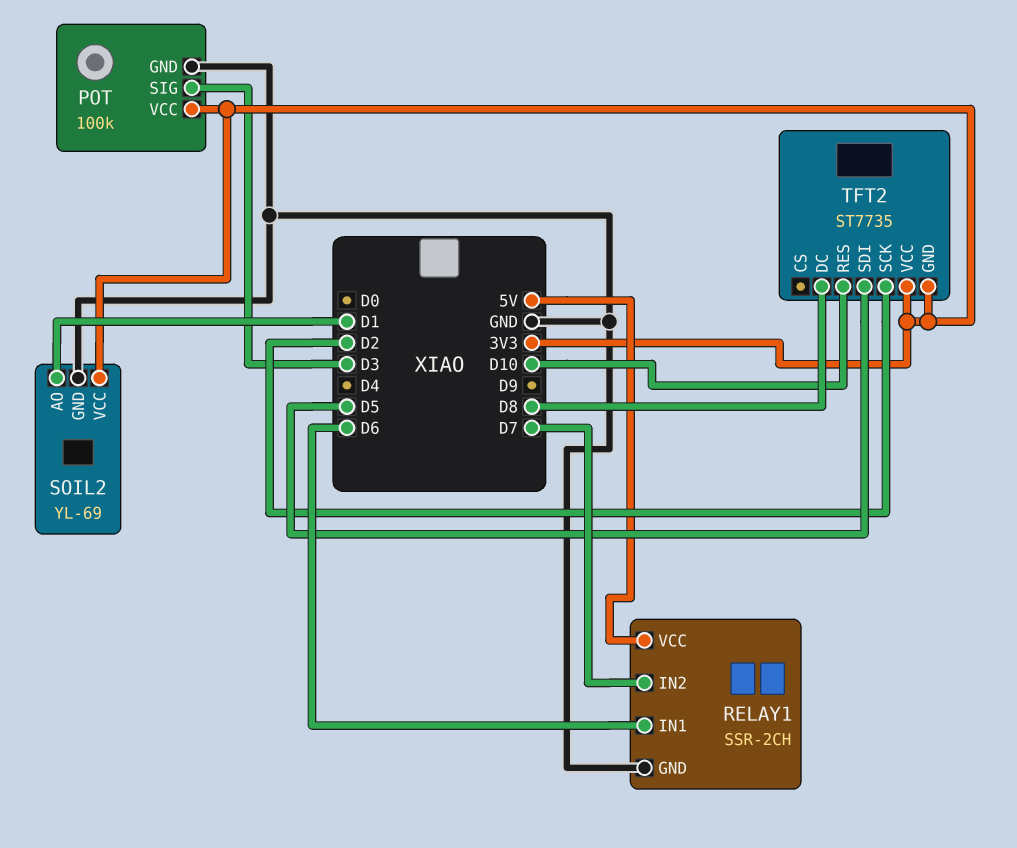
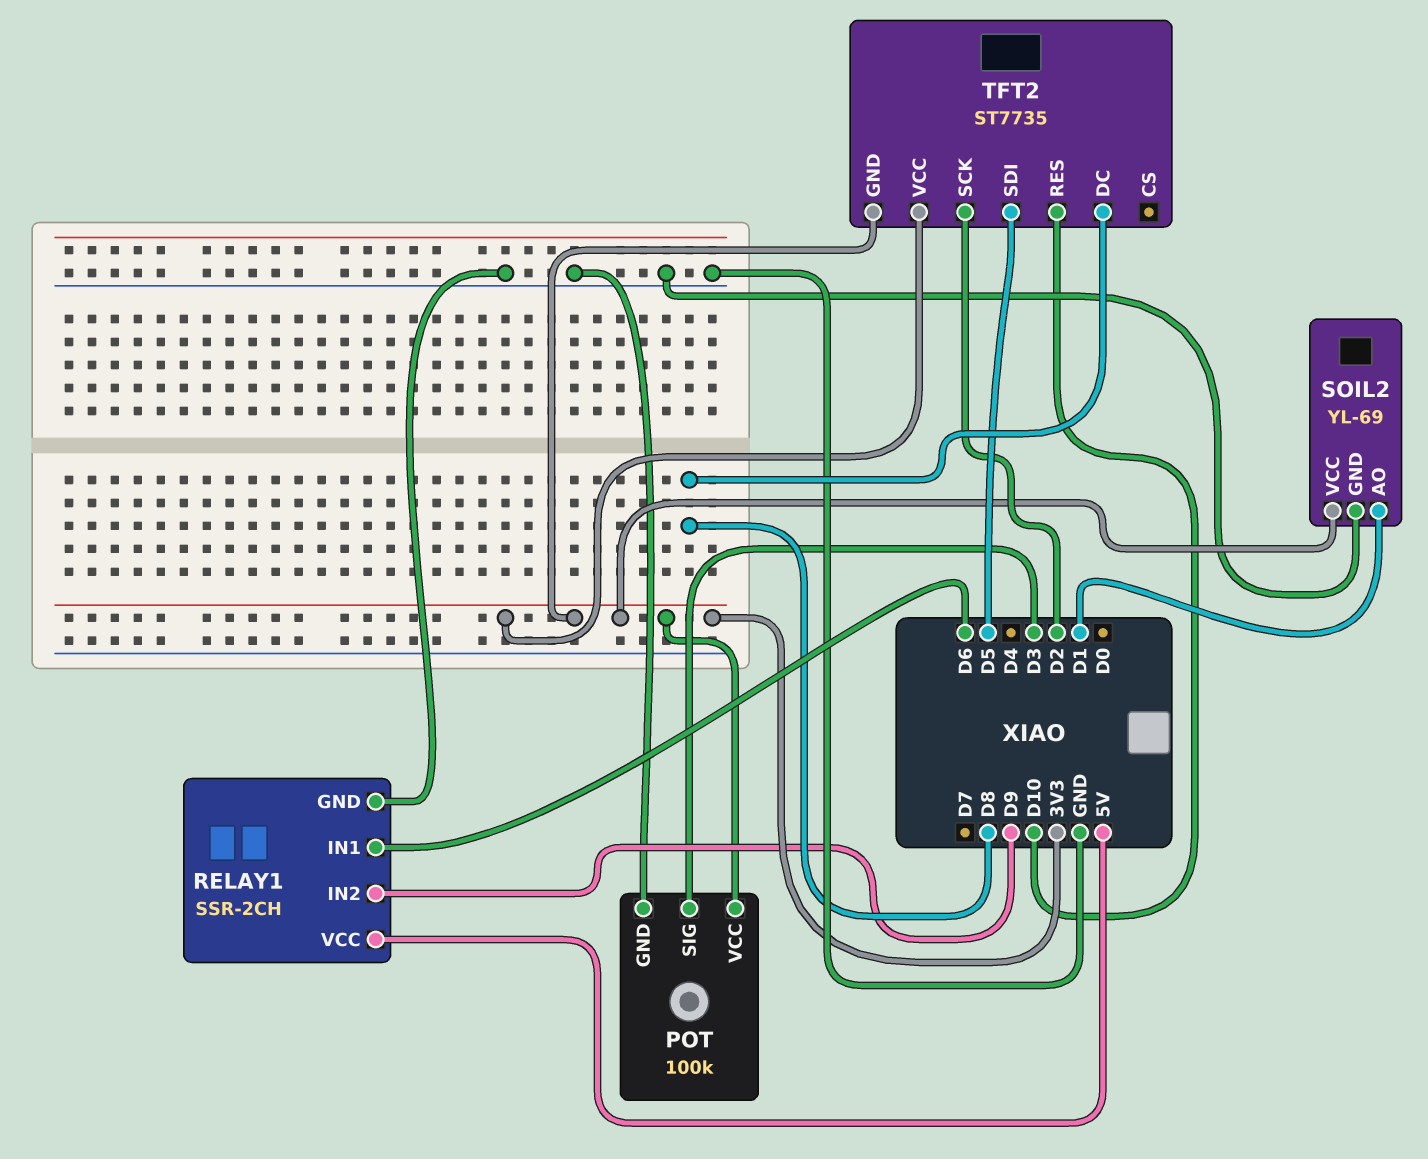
RELAY1 pin IN2: D7 -> D9

